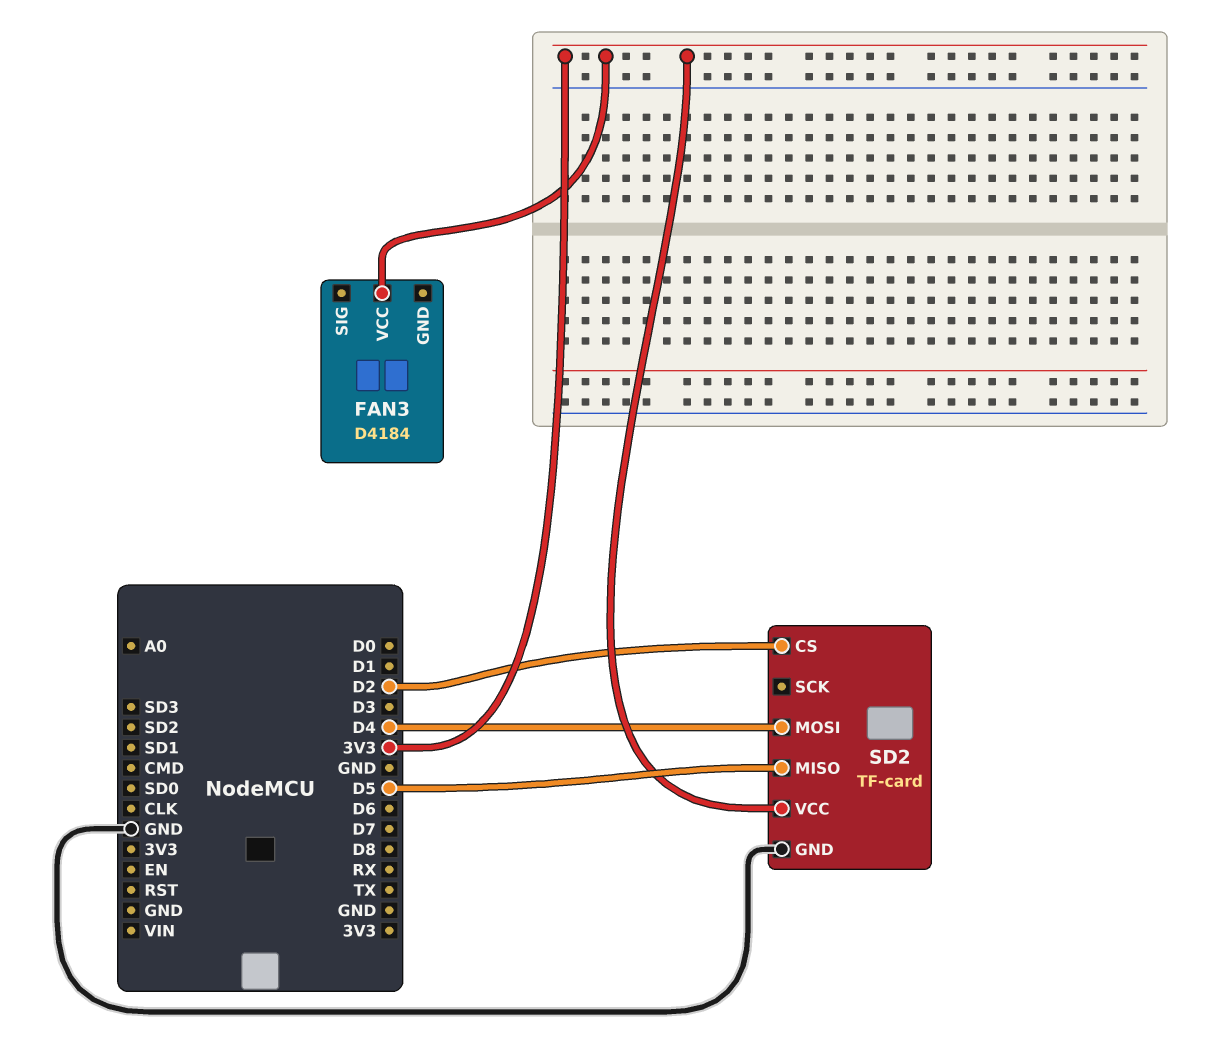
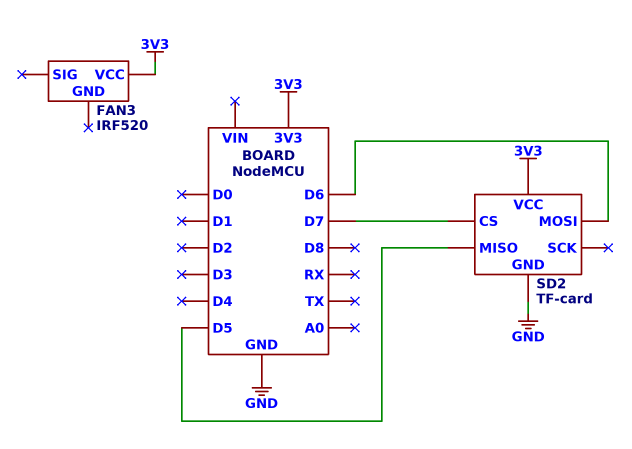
FAN3: D4184 -> IRF520
SD2 pin CS: D2 -> D7
SD2 pin MOSI: D4 -> D6

